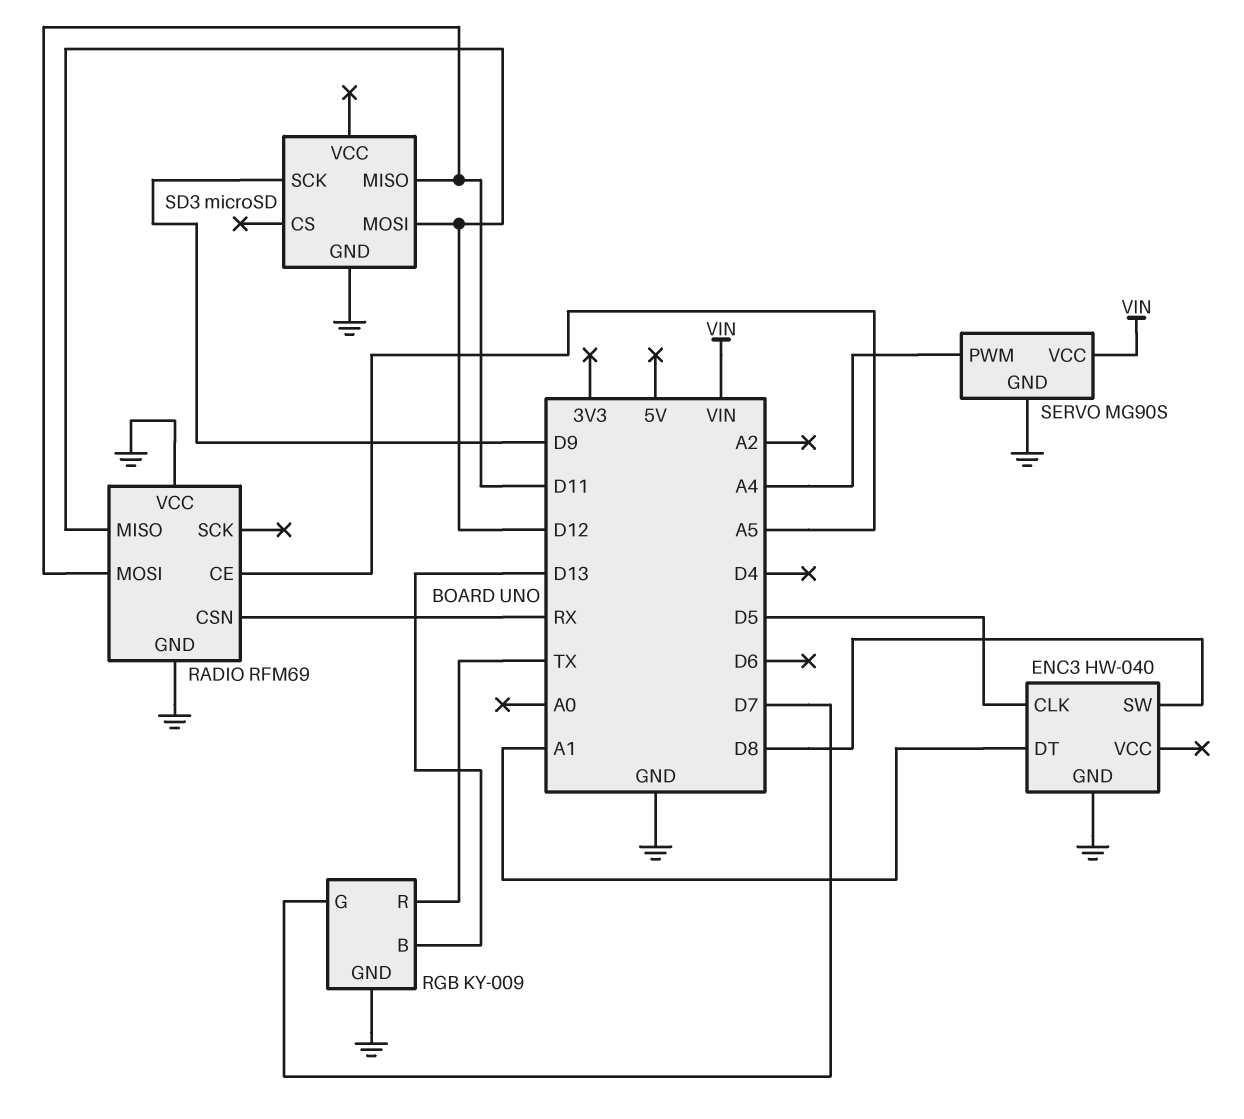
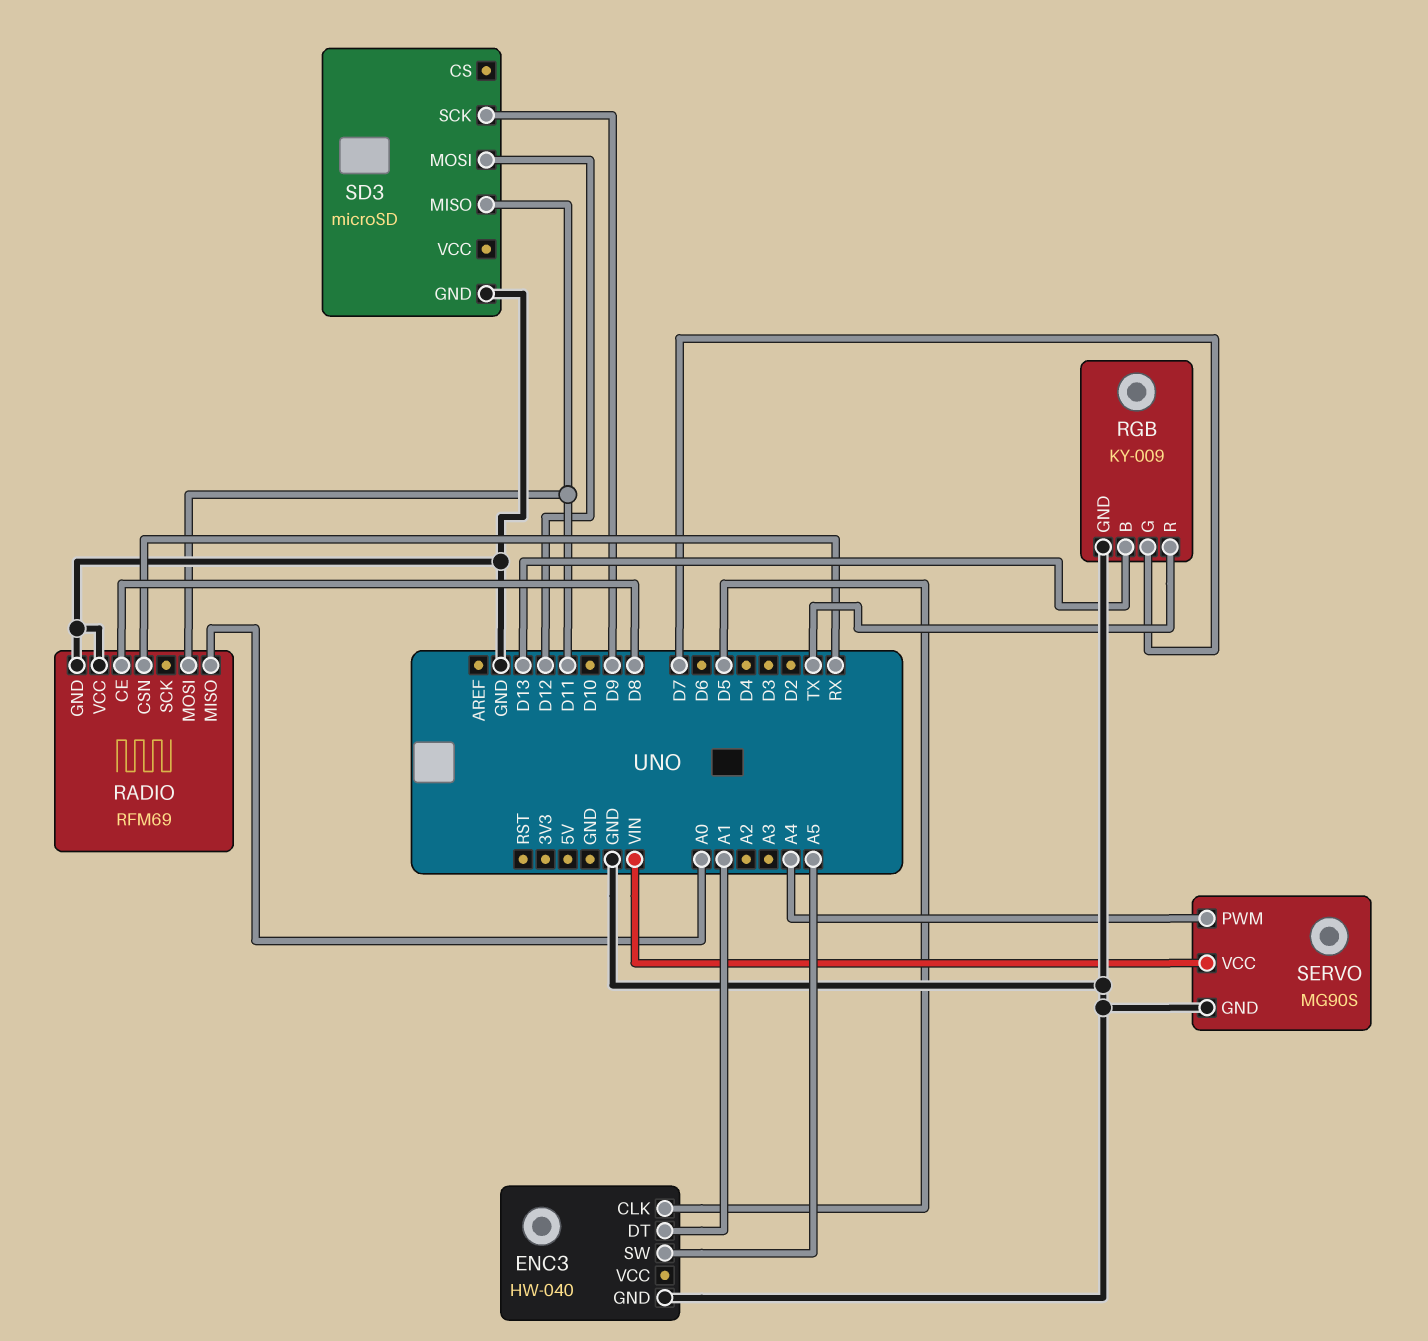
ENC3 pin SW: D8 -> A5
RADIO pin CE: A5 -> D8
RADIO pin MISO: D12 -> A0

